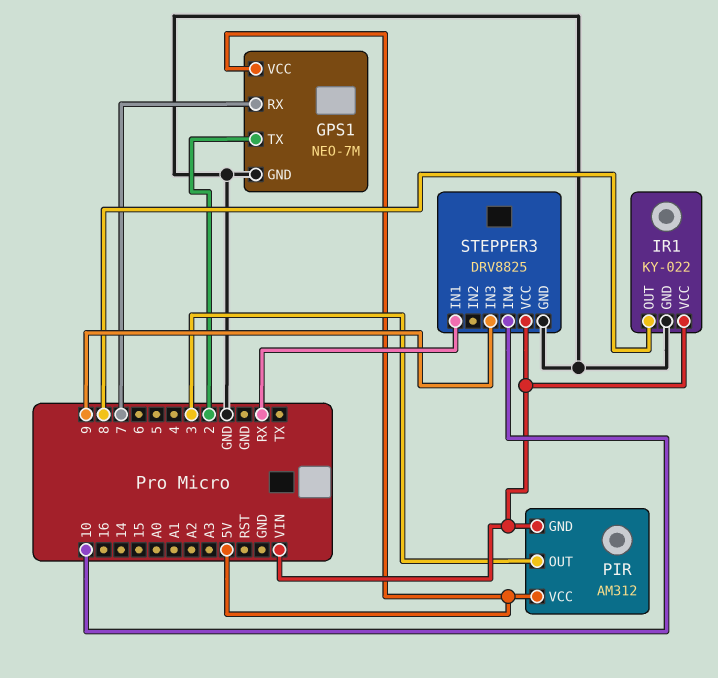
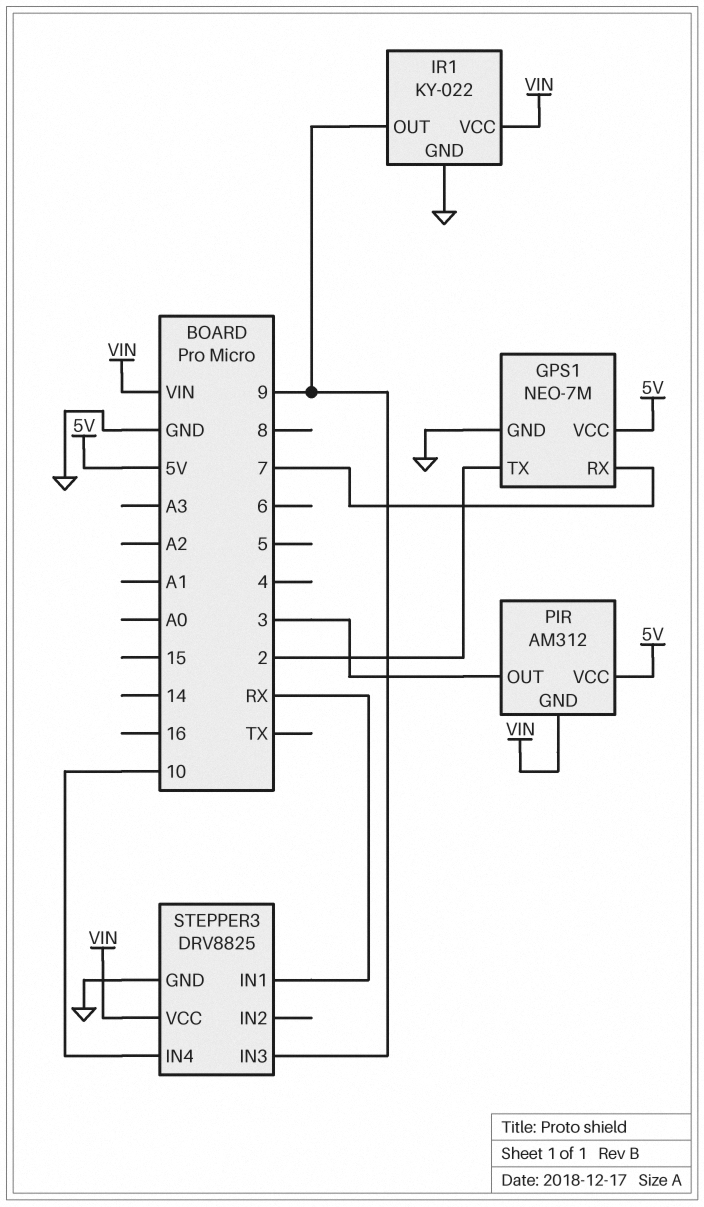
IR1 pin OUT: 8 -> 9

